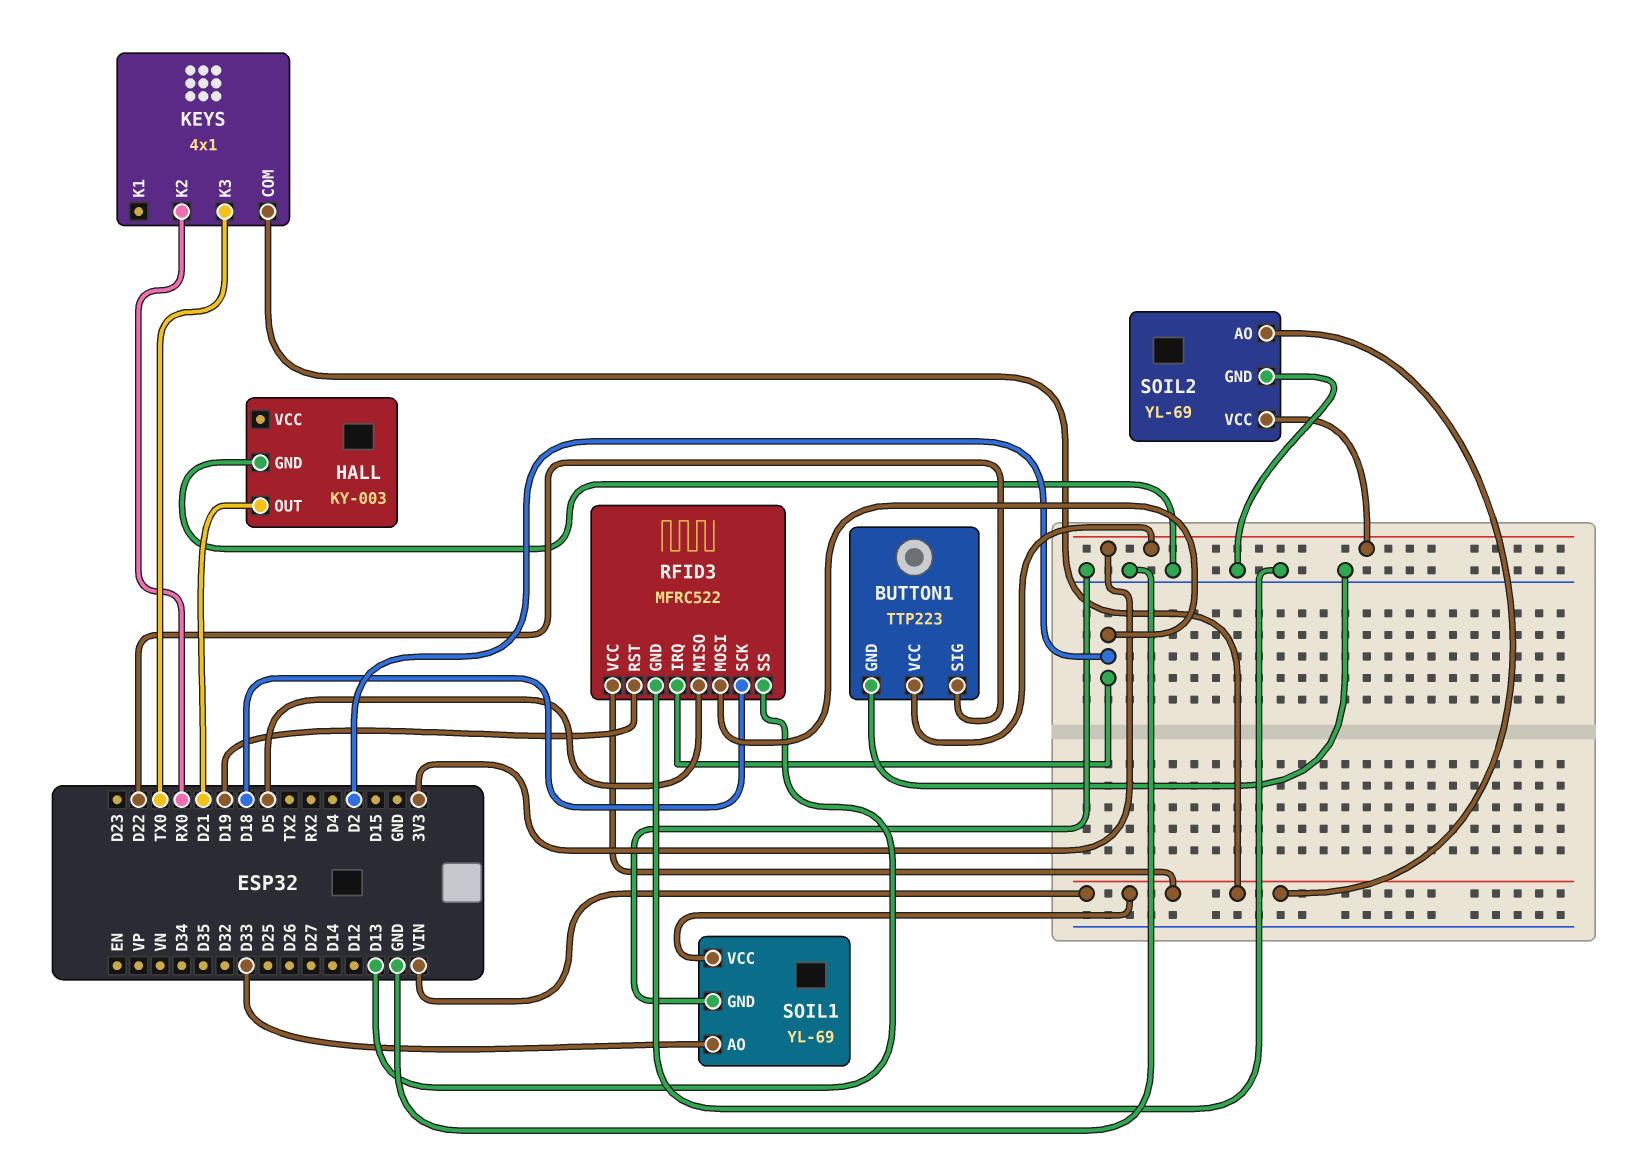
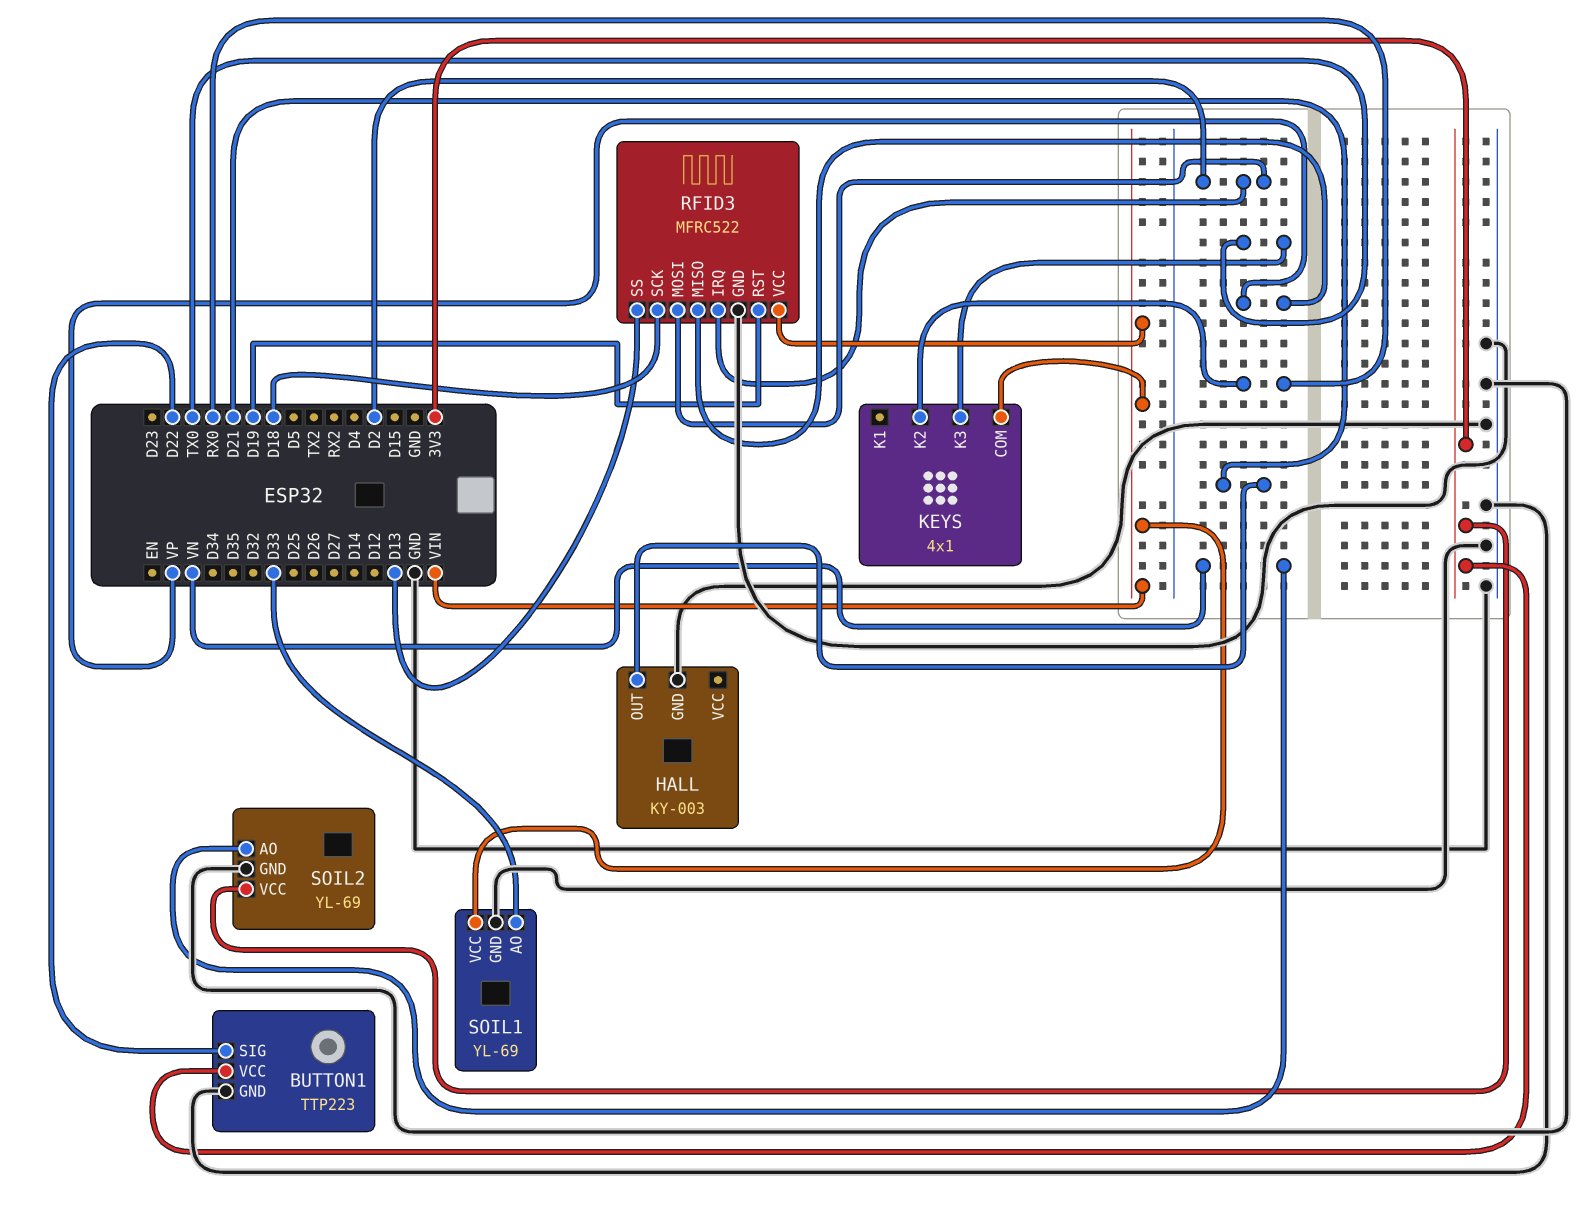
RFID3 pin MISO: D5 -> VP
SOIL2 pin AO: VIN -> VN

